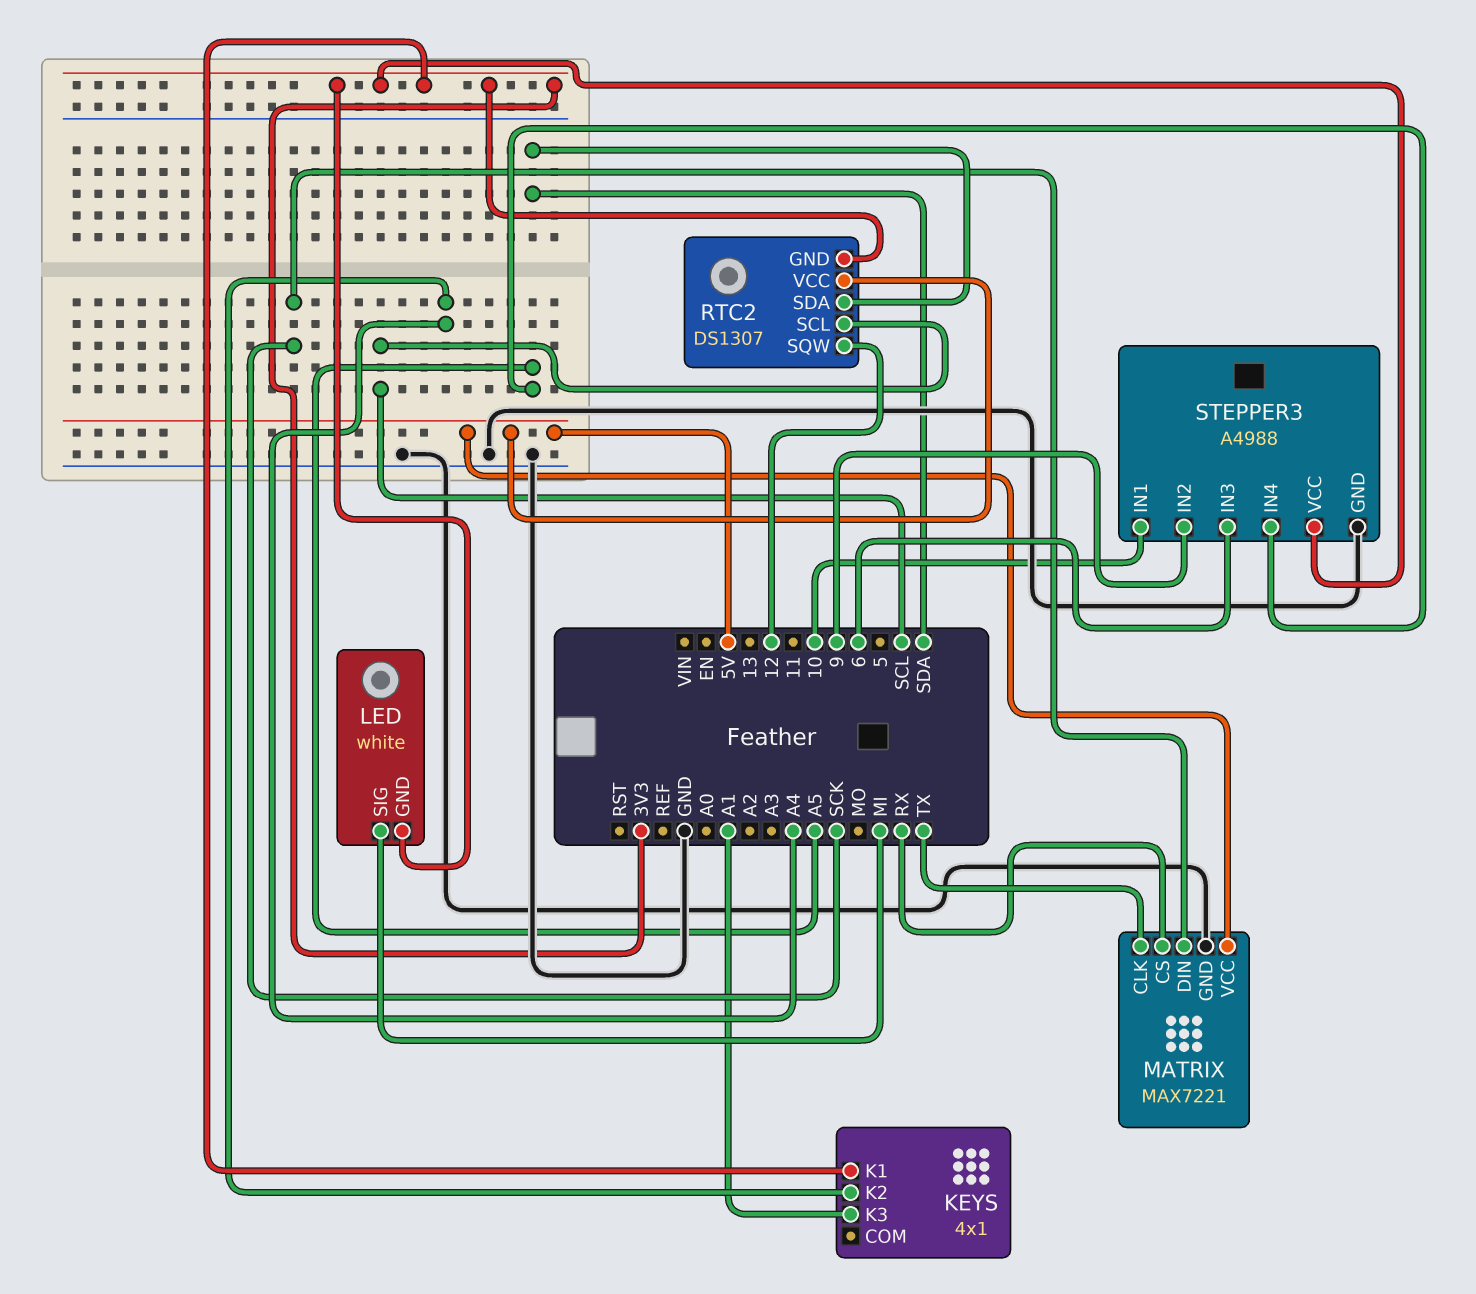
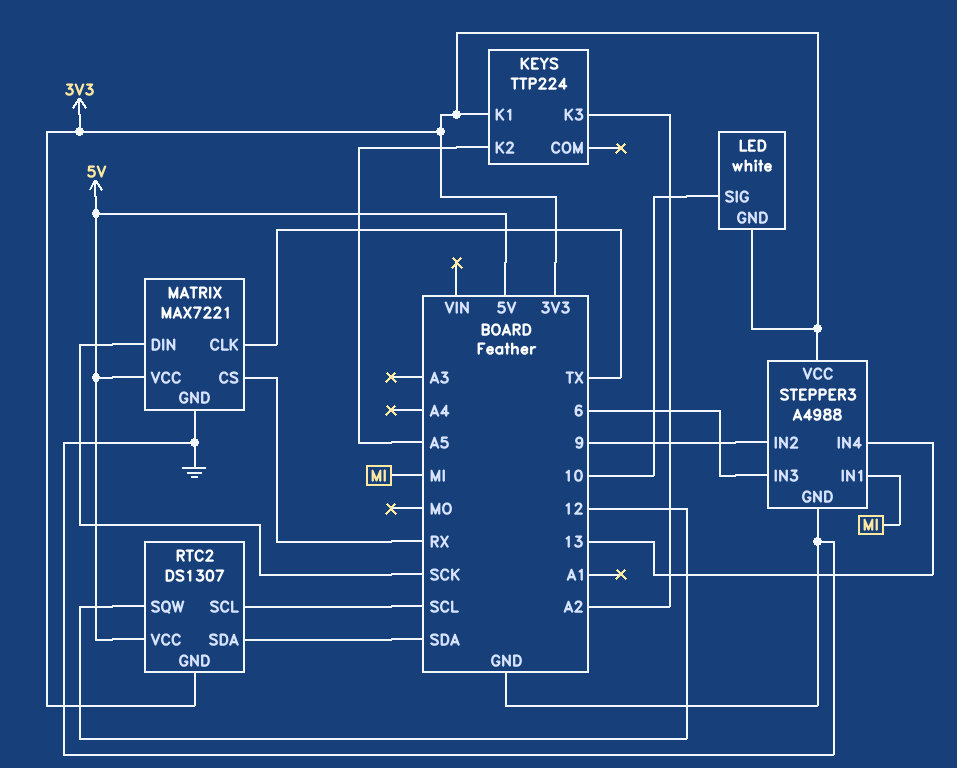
KEYS: 4x1 -> TTP224
KEYS pin K2: A4 -> A5
KEYS pin K3: A1 -> A2
LED pin SIG: MI -> 10
STEPPER3 pin IN1: 10 -> MI
STEPPER3 pin IN4: A5 -> 13

